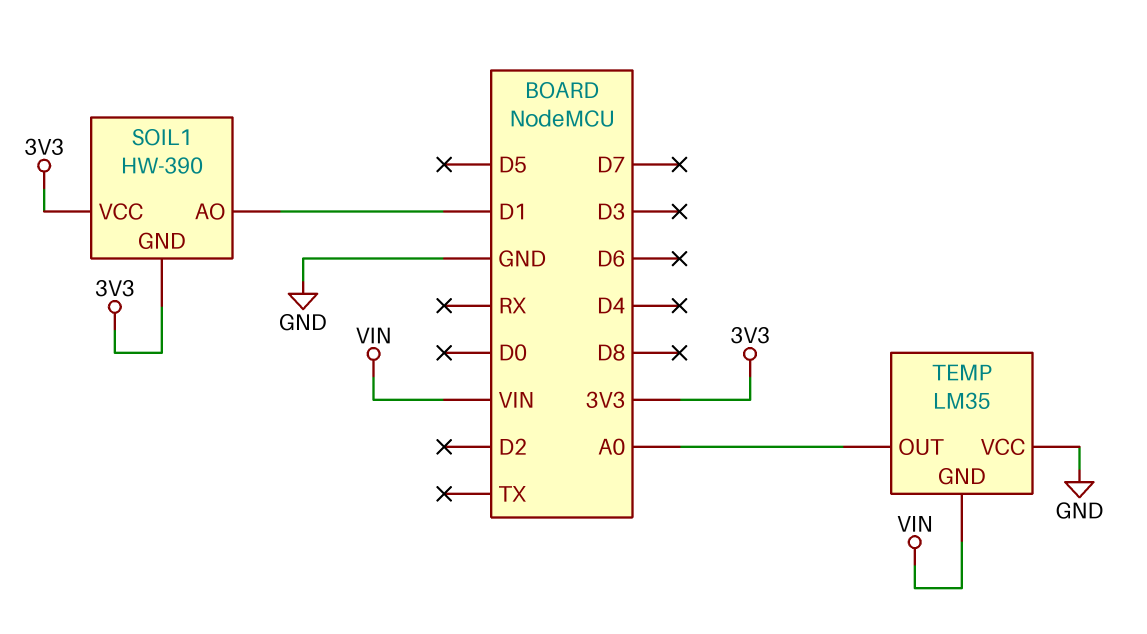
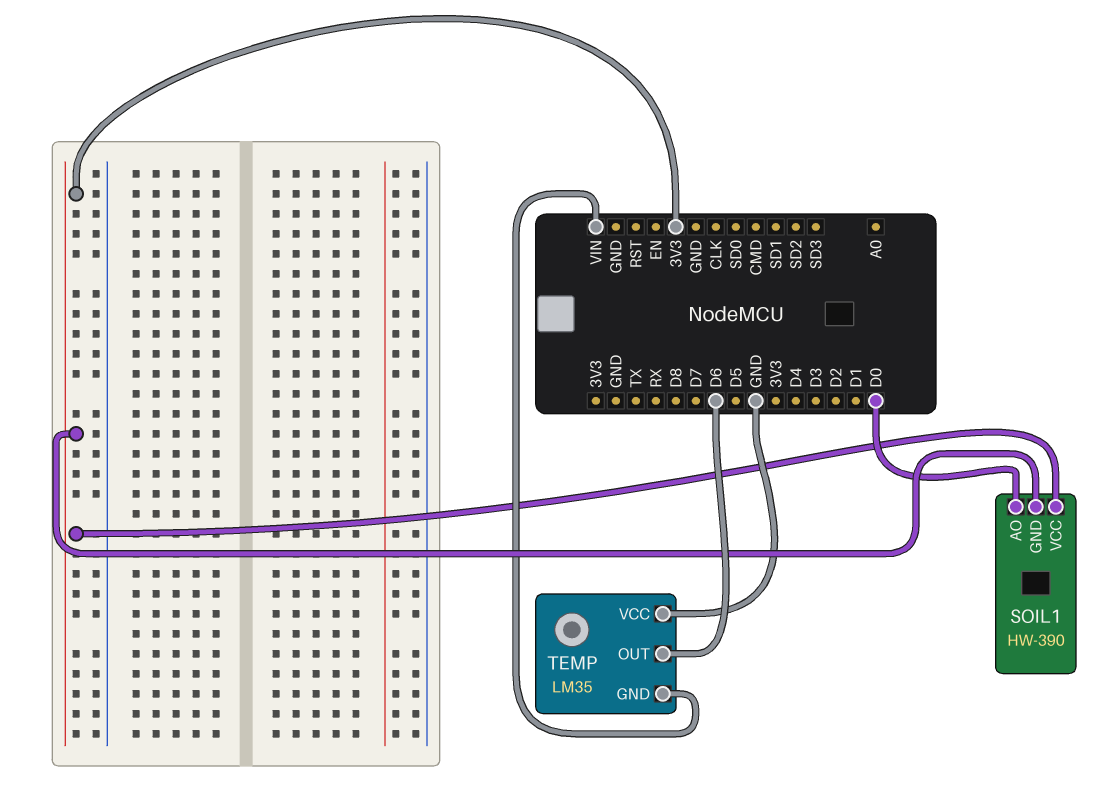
SOIL1 pin AO: D1 -> D0
TEMP pin OUT: A0 -> D6

